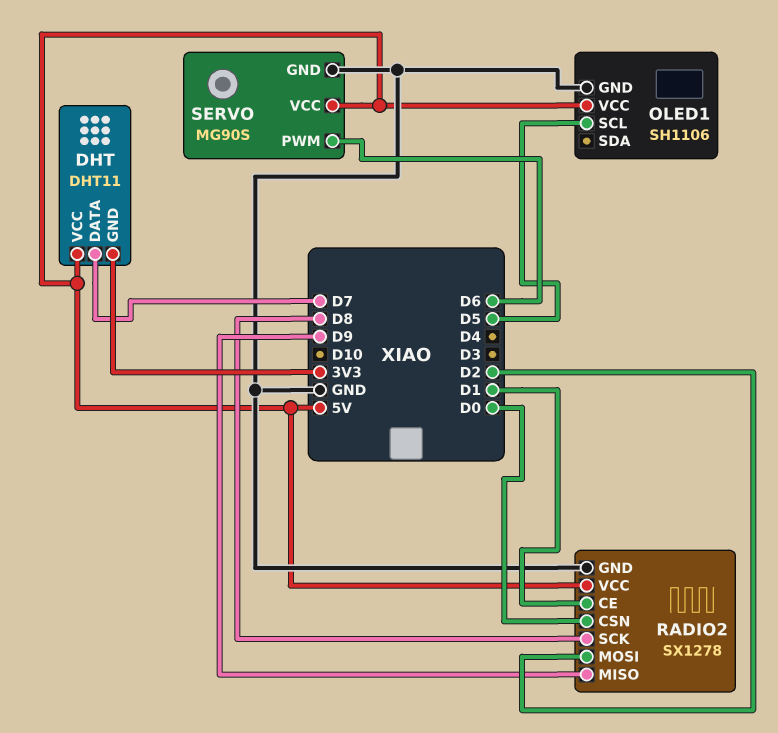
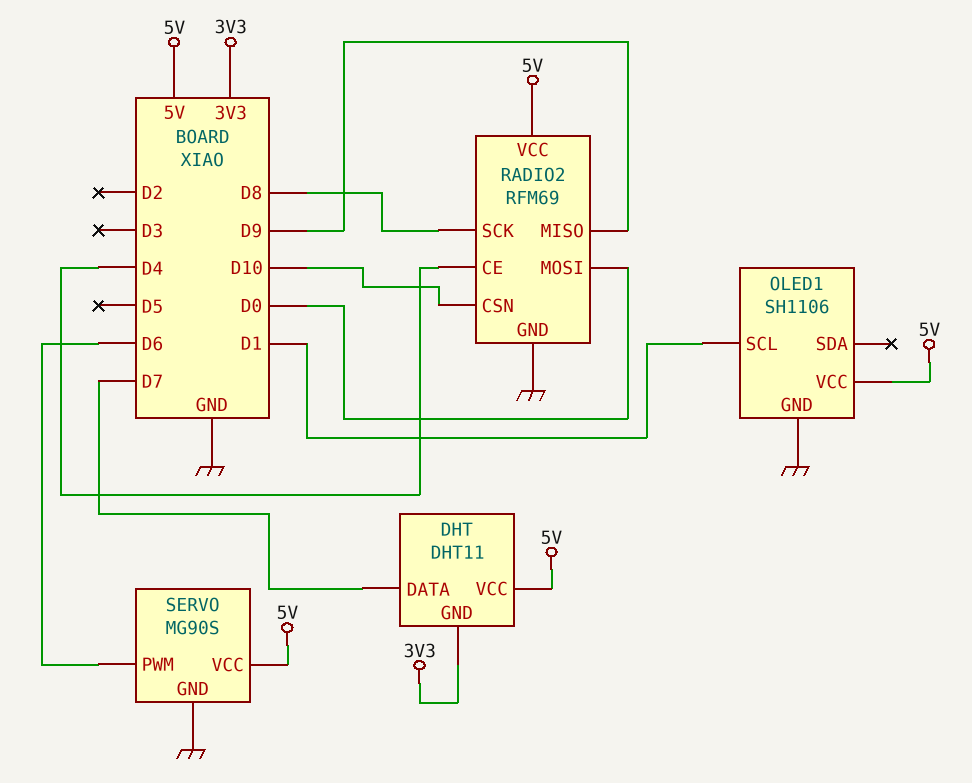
OLED1 pin SCL: D5 -> D1
RADIO2: SX1278 -> RFM69
RADIO2 pin CE: D1 -> D4
RADIO2 pin CSN: D0 -> D10
RADIO2 pin MOSI: D2 -> D0

